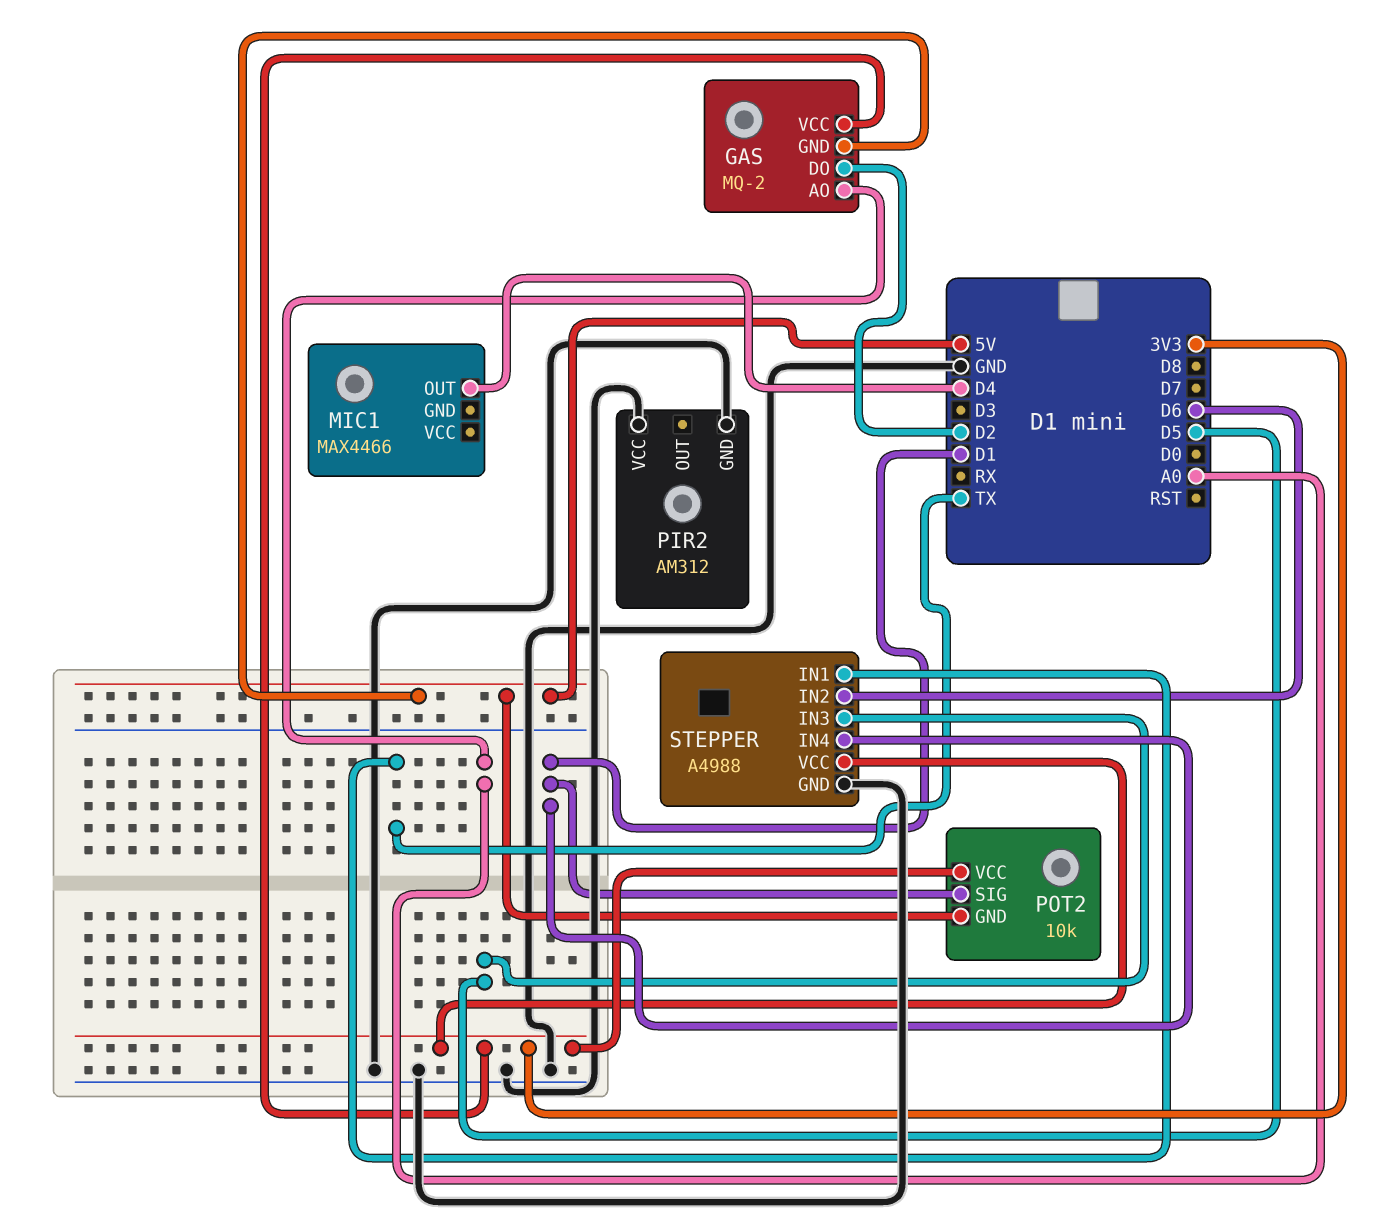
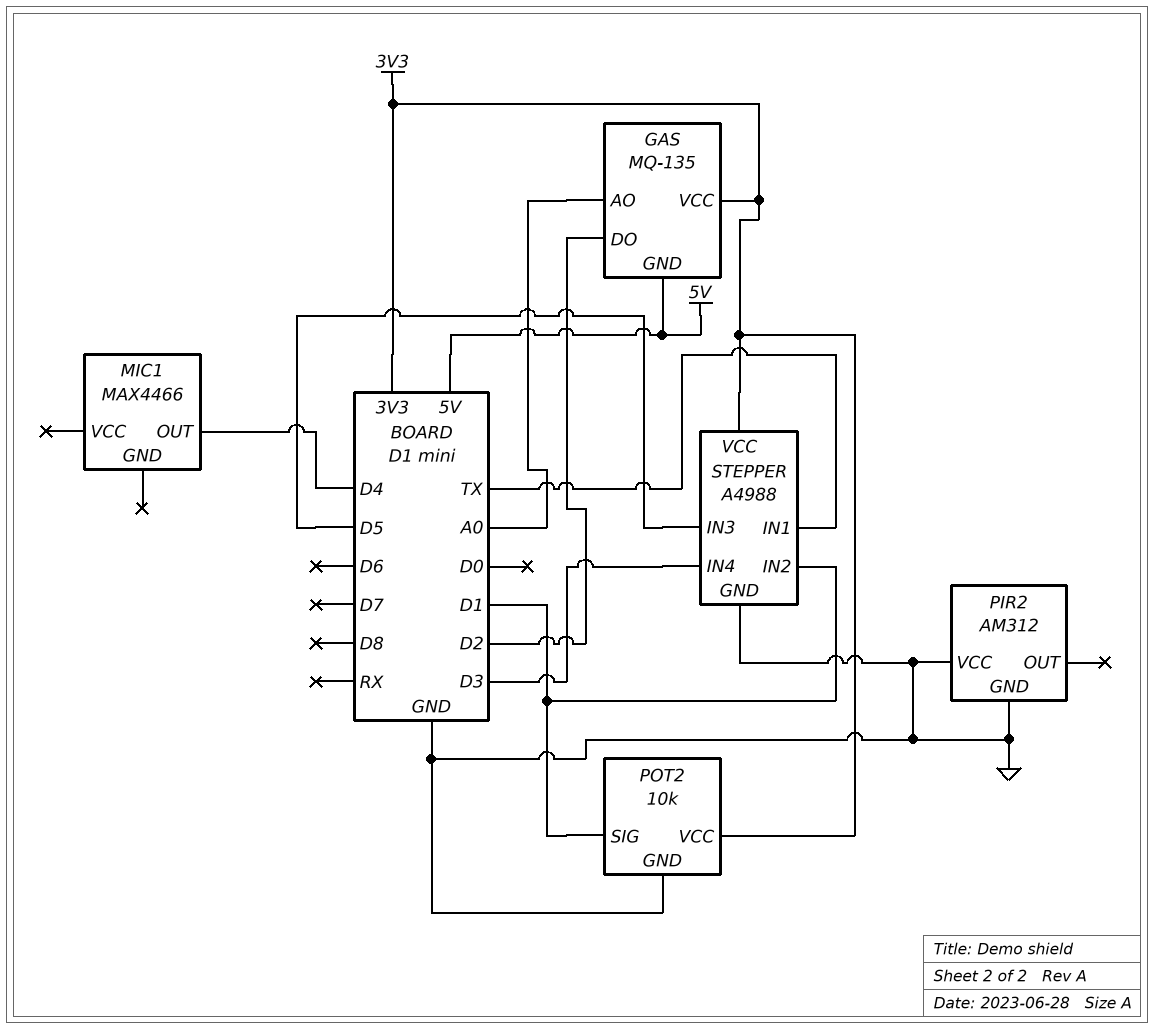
GAS: MQ-2 -> MQ-135
POT2 pin GND: 5V -> GND
STEPPER pin IN2: D6 -> D1
STEPPER pin IN4: D1 -> D3

